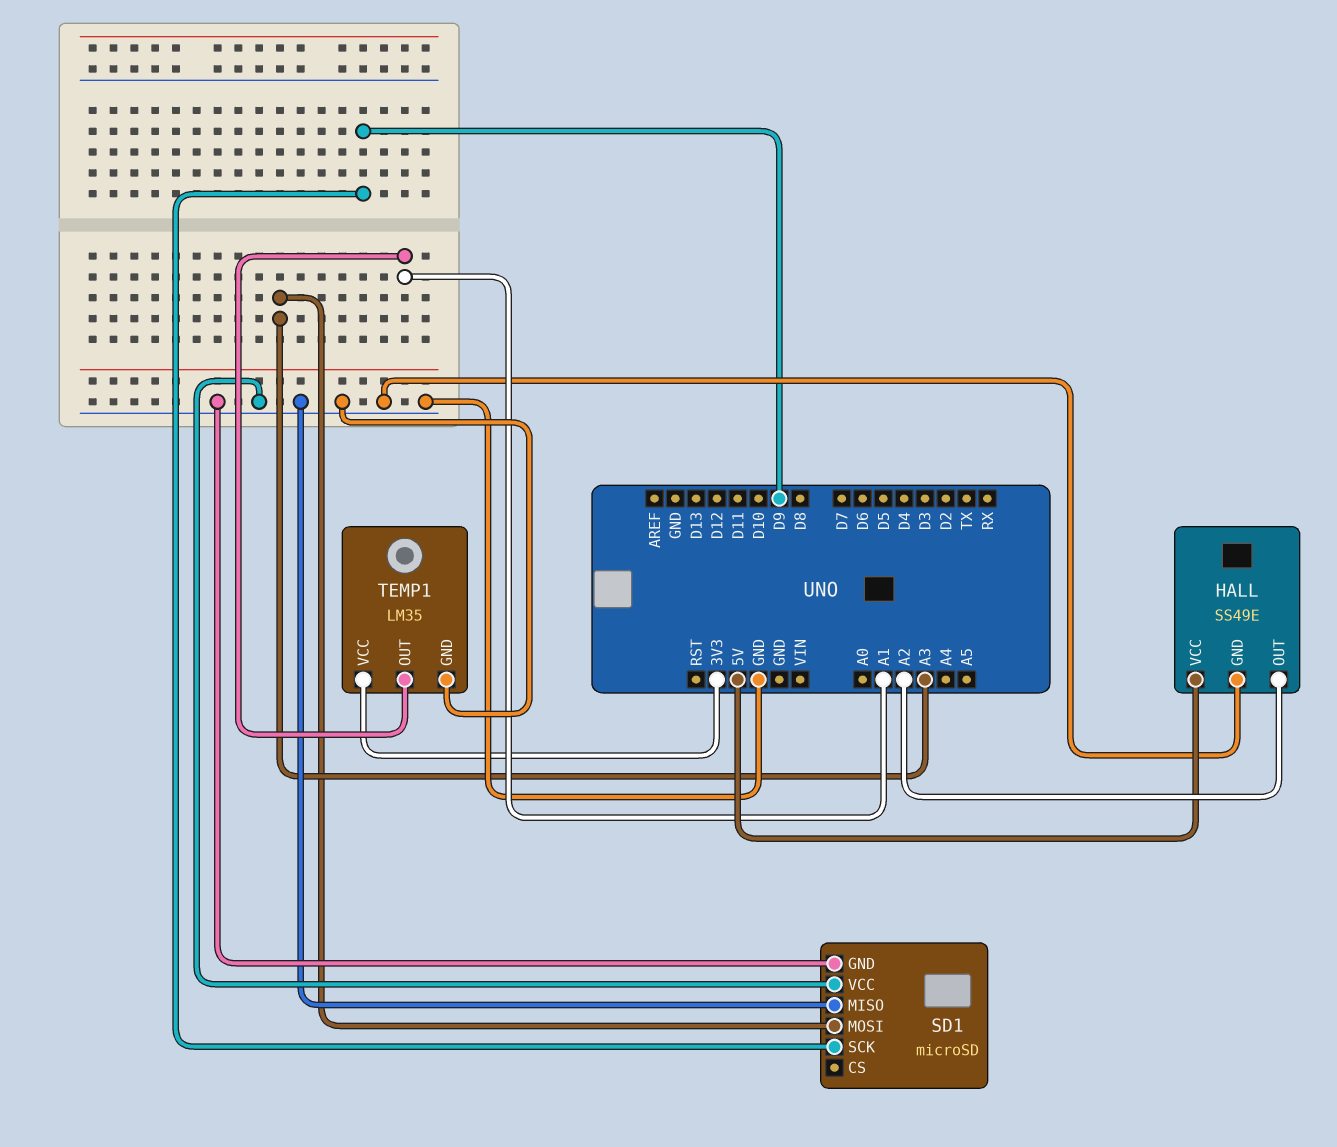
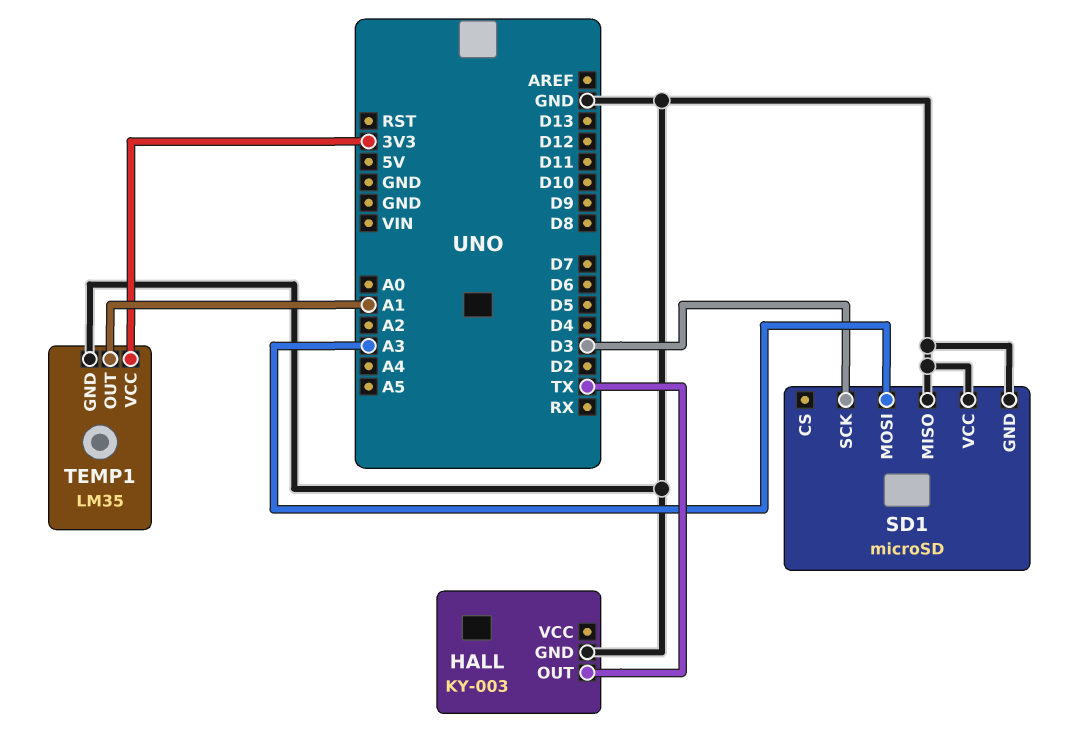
HALL: SS49E -> KY-003
HALL pin OUT: A2 -> TX
HALL pin VCC: 5V -> none
SD1 pin SCK: D9 -> D3

